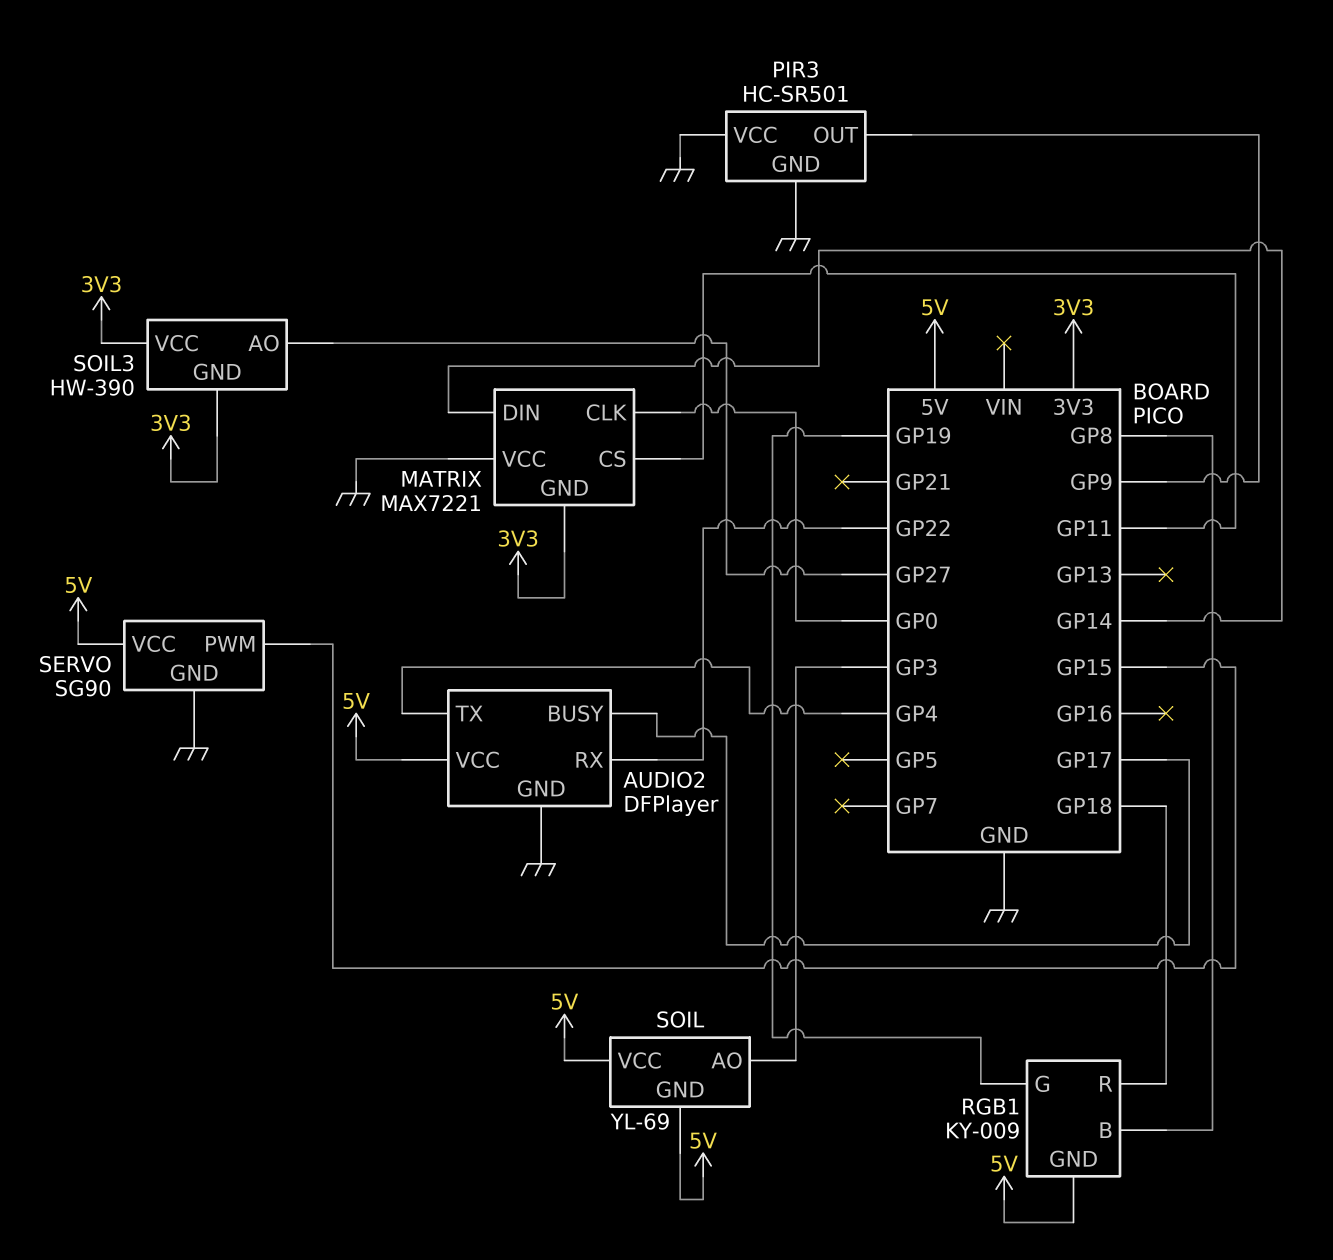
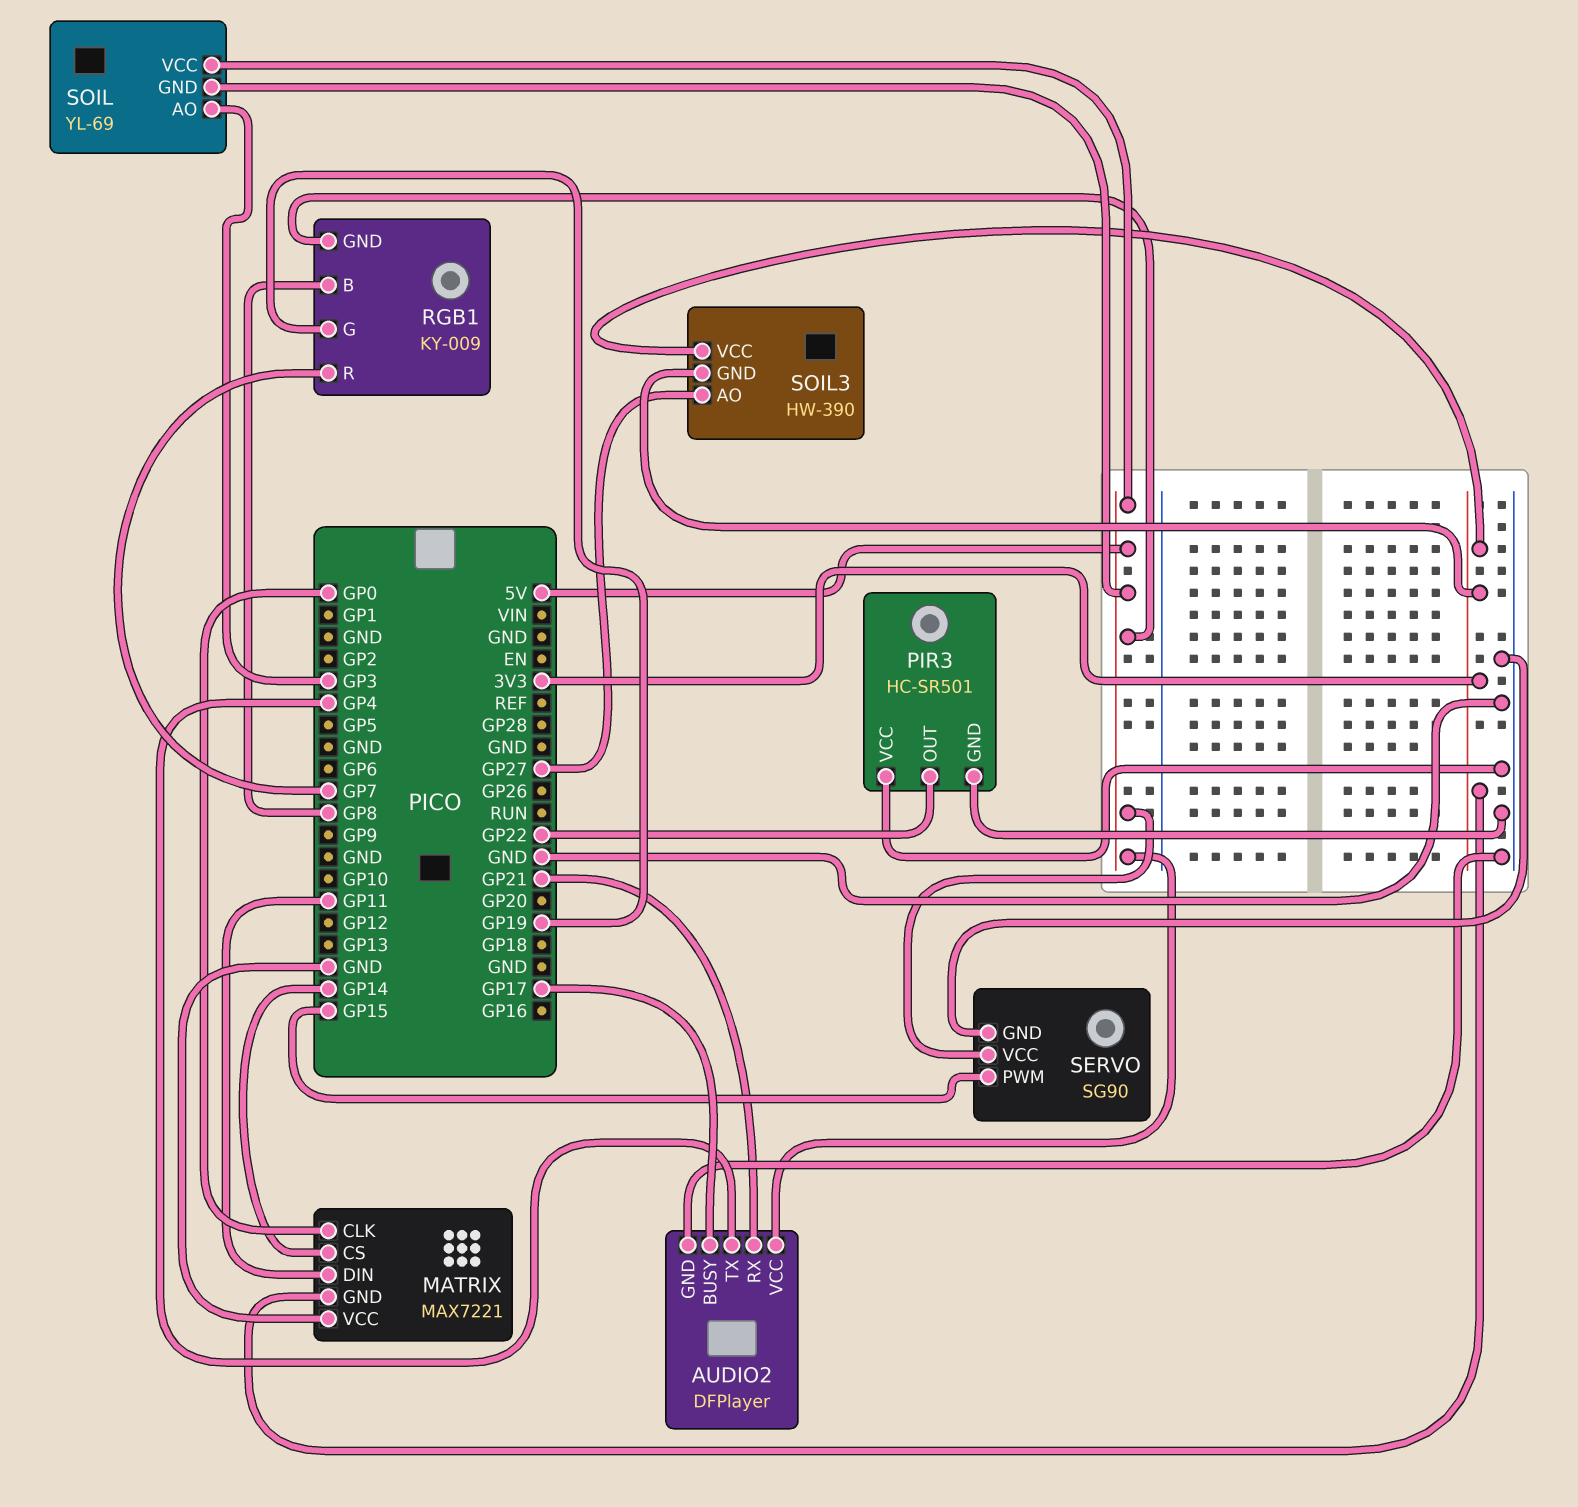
AUDIO2 pin RX: GP22 -> GP21
MATRIX pin CS: GP11 -> GP14
MATRIX pin DIN: GP14 -> GP11
PIR3 pin OUT: GP9 -> GP22
RGB1 pin R: GP18 -> GP7

